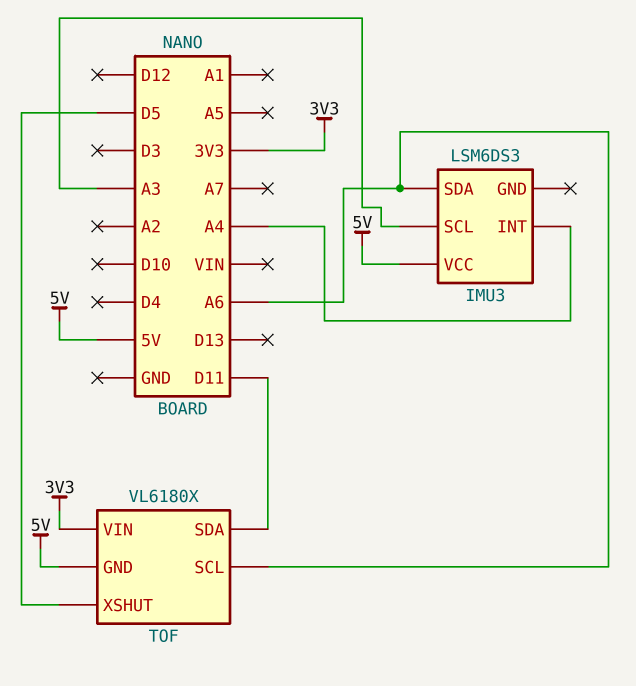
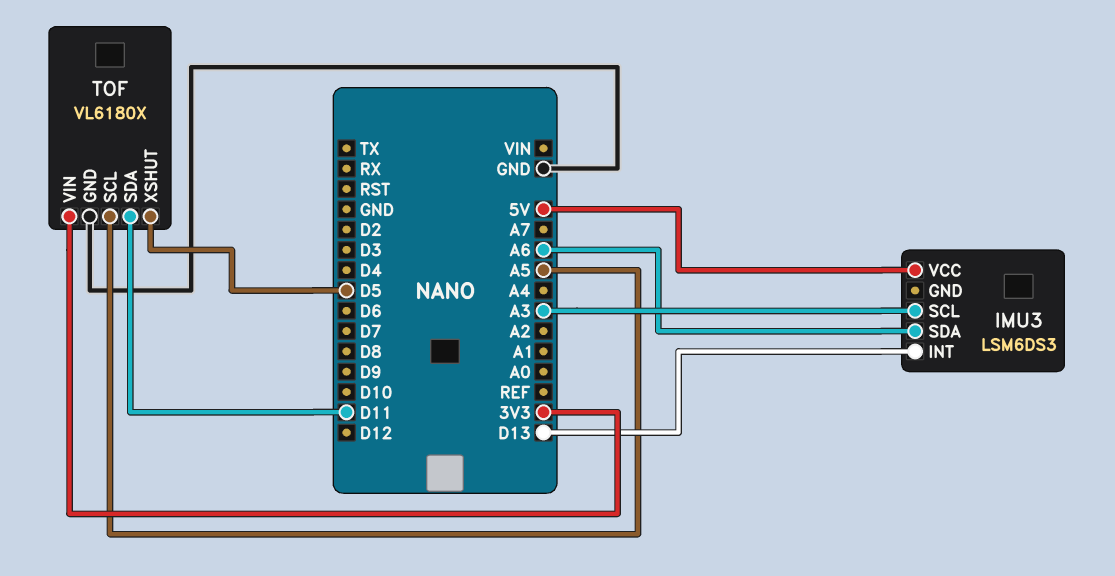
IMU3 pin INT: A4 -> D13
TOF pin GND: 5V -> GND
TOF pin SCL: A6 -> A5

